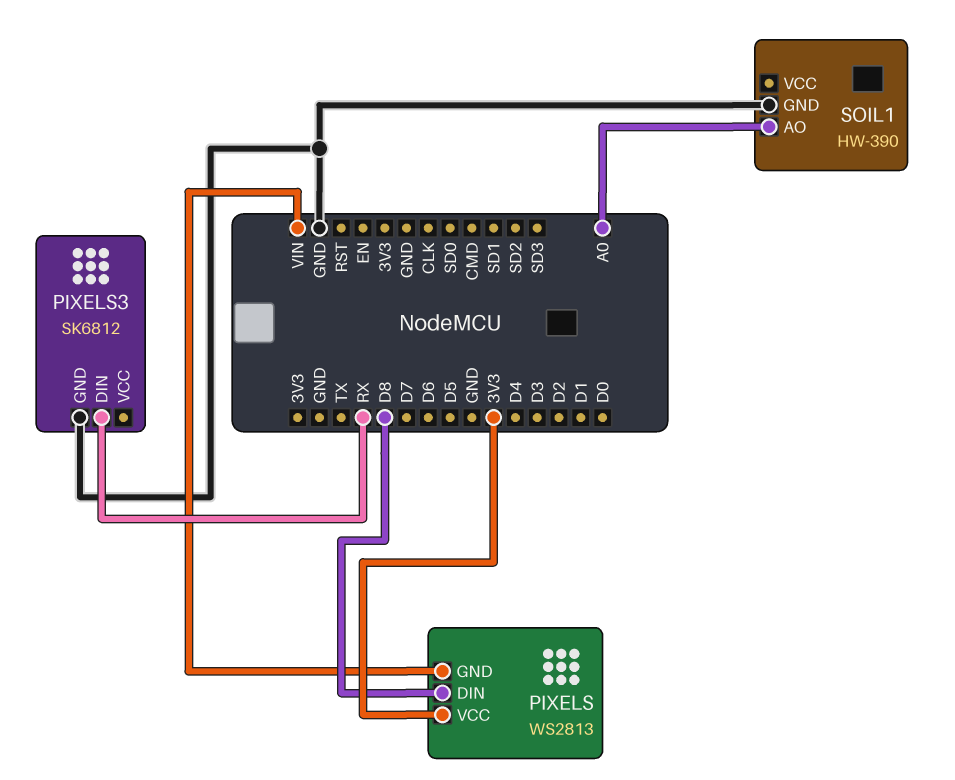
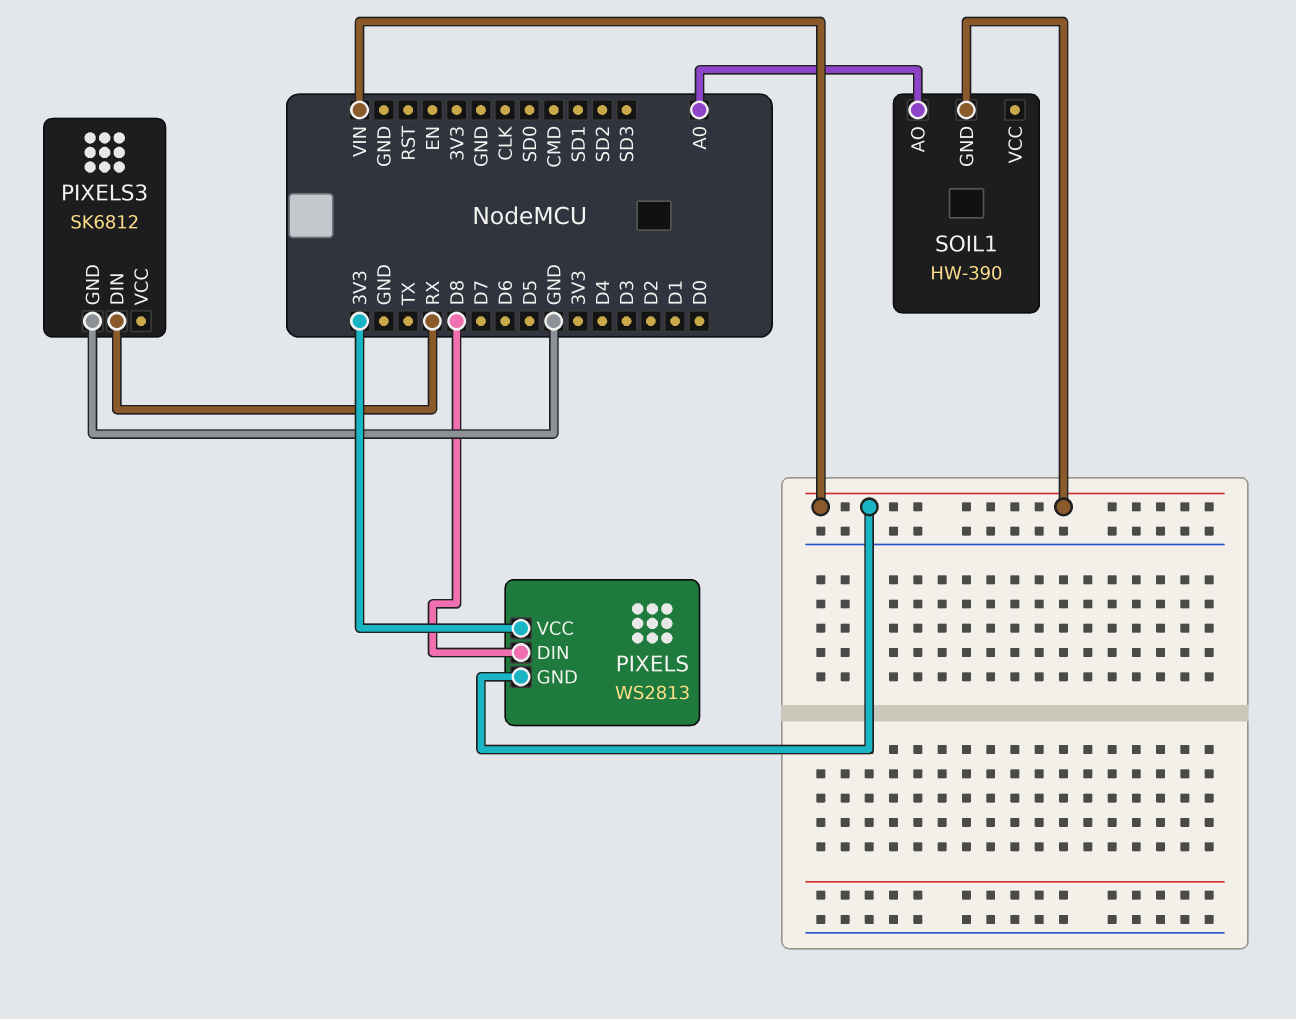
SOIL1 pin GND: GND -> VIN

